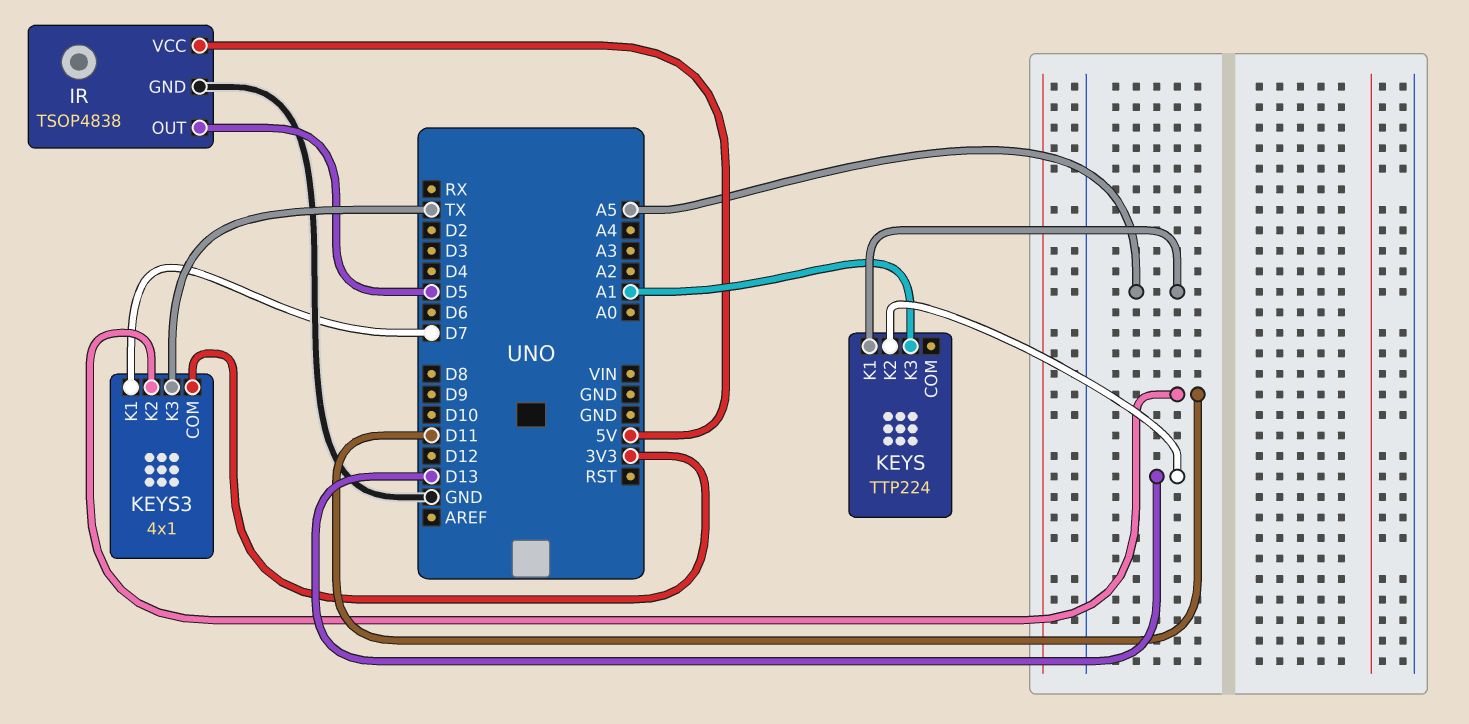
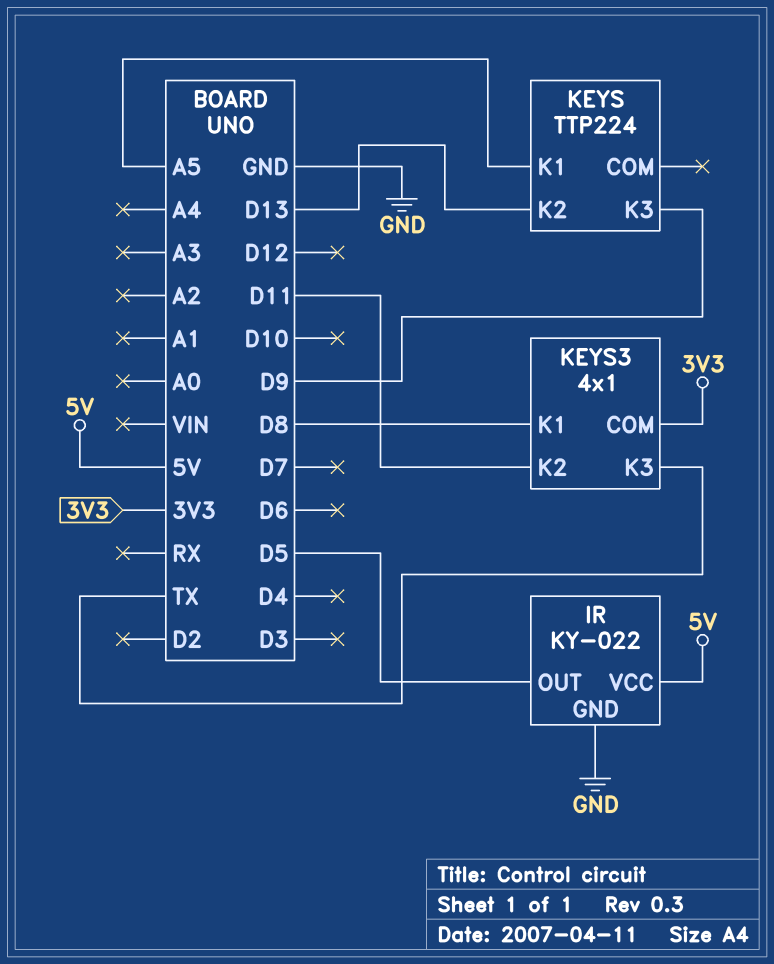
IR: TSOP4838 -> KY-022
KEYS pin K3: A1 -> D9
KEYS3 pin K1: D7 -> D8

